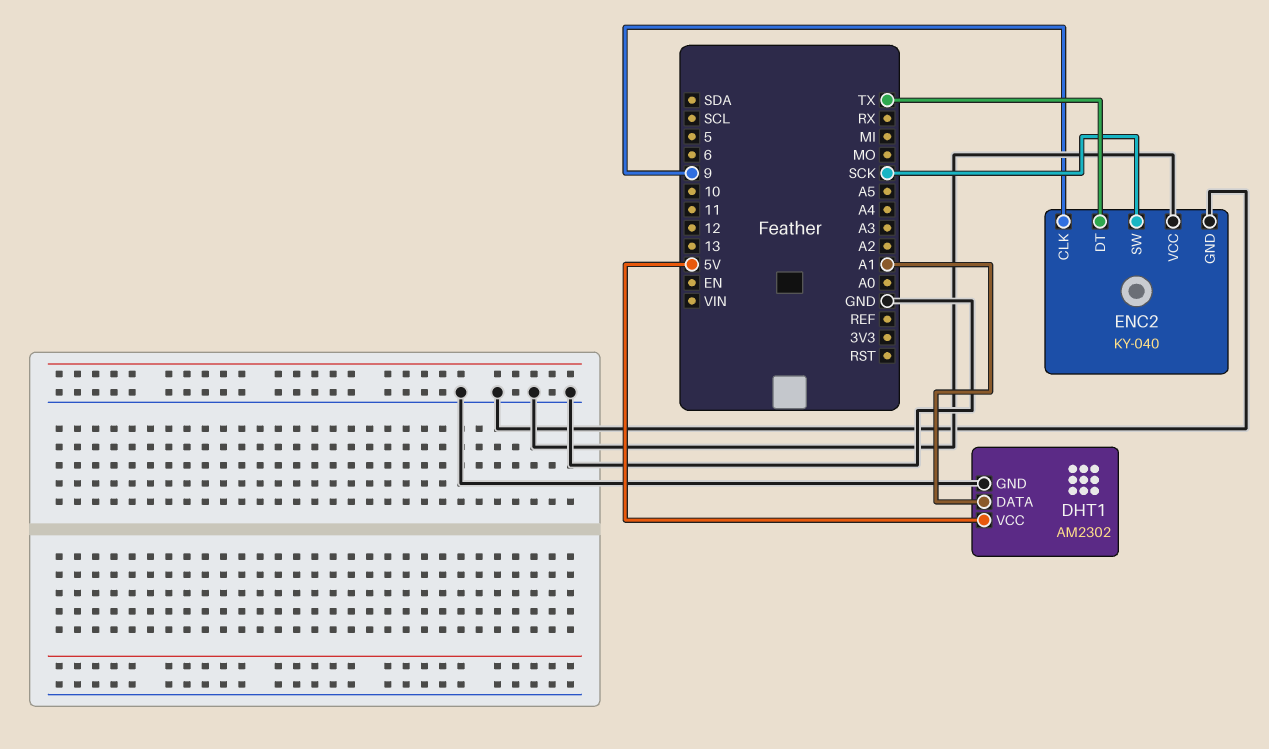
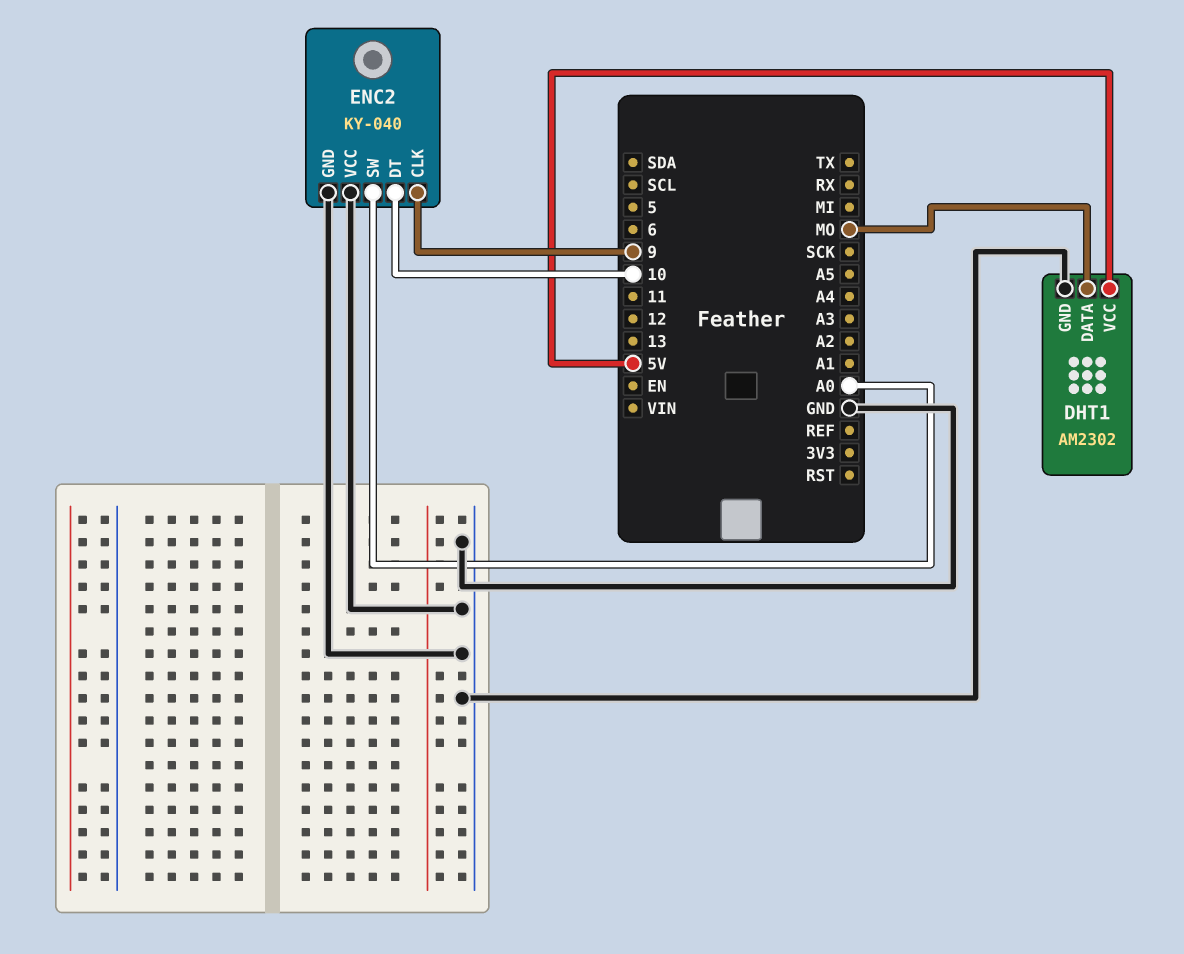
DHT1 pin DATA: A1 -> MO
ENC2 pin DT: TX -> 10
ENC2 pin SW: SCK -> A0

